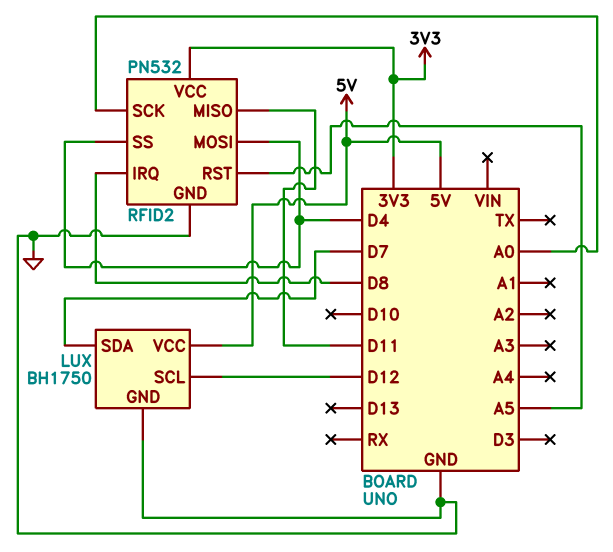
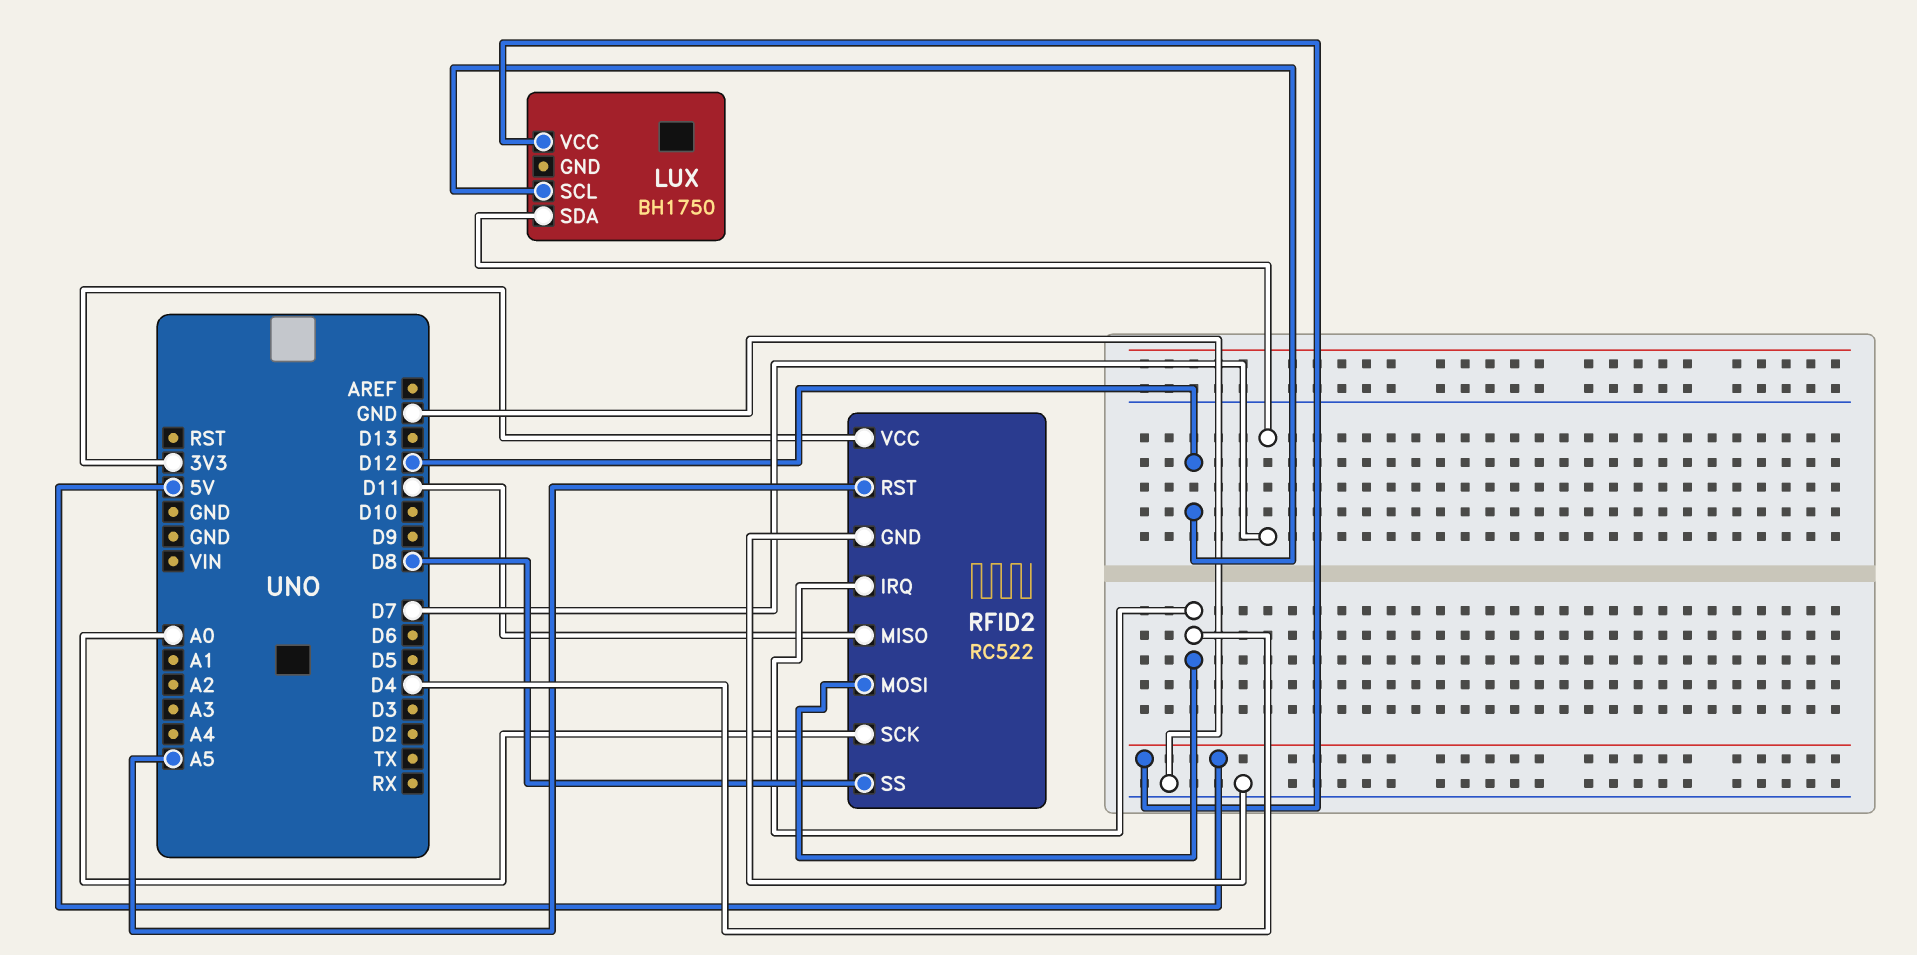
LUX pin GND: GND -> none
RFID2: PN532 -> RC522
RFID2 pin IRQ: D8 -> D4
RFID2 pin SS: D4 -> D8

